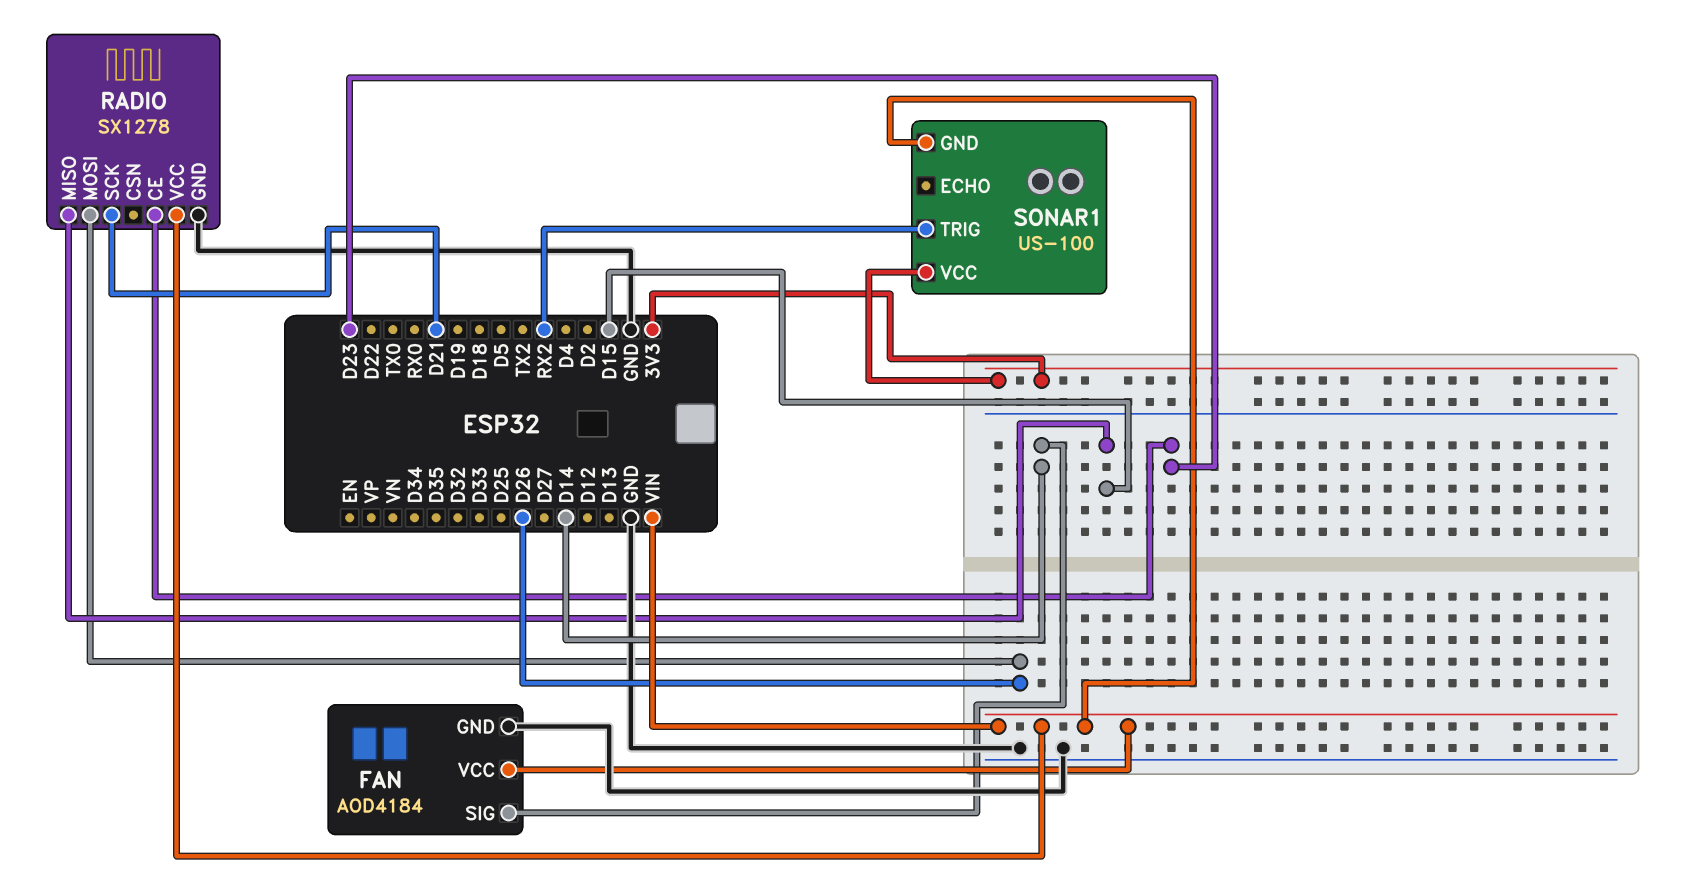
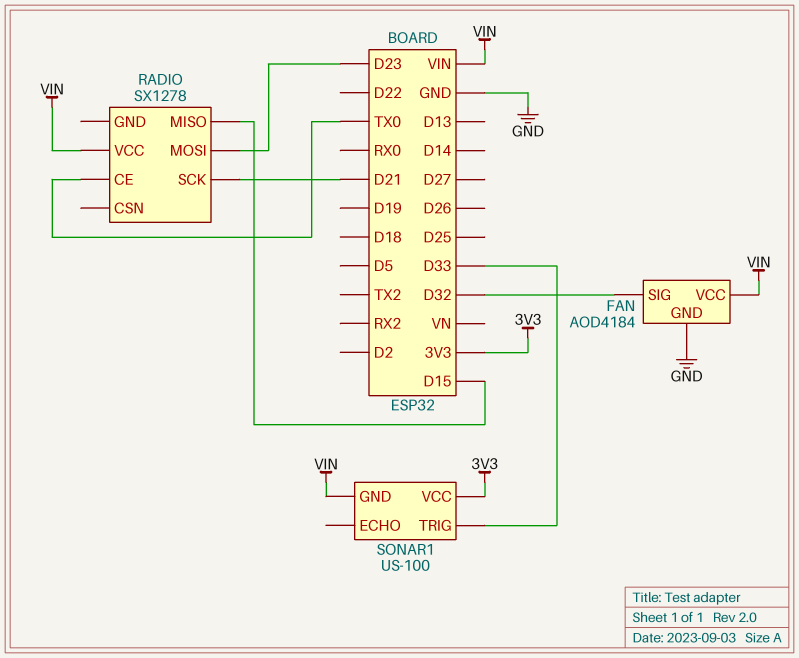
FAN pin SIG: D14 -> D32
RADIO pin CE: D23 -> TX0
RADIO pin GND: GND -> none
RADIO pin MOSI: D26 -> D23
SONAR1 pin TRIG: RX2 -> D33

